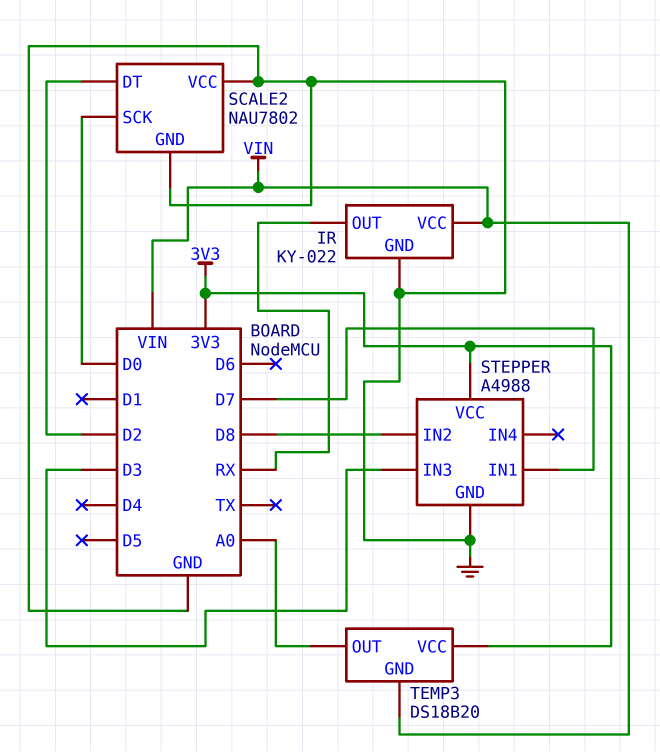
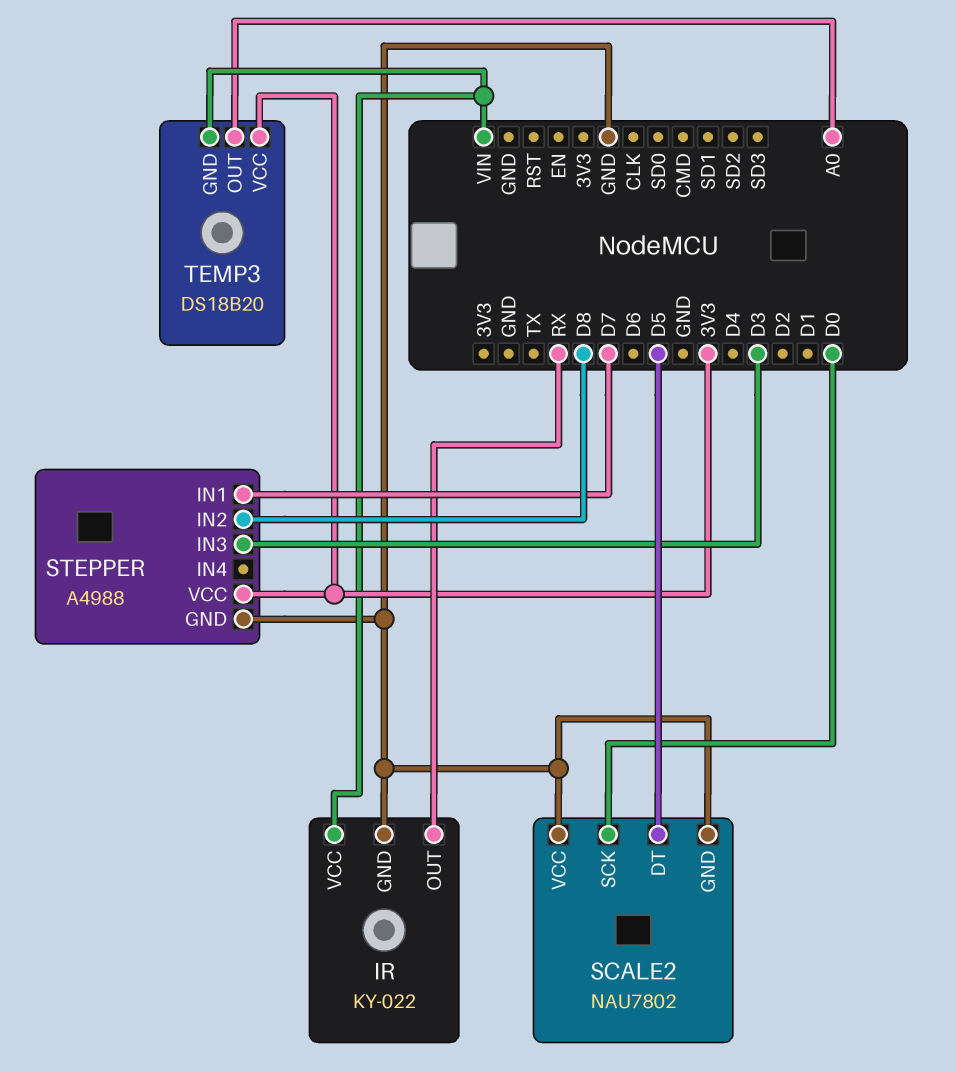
SCALE2 pin DT: D2 -> D5

